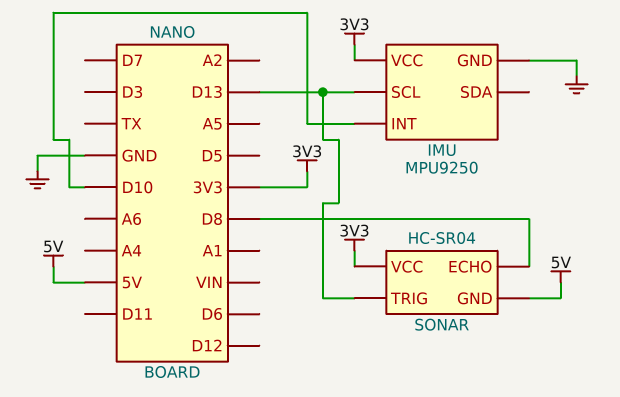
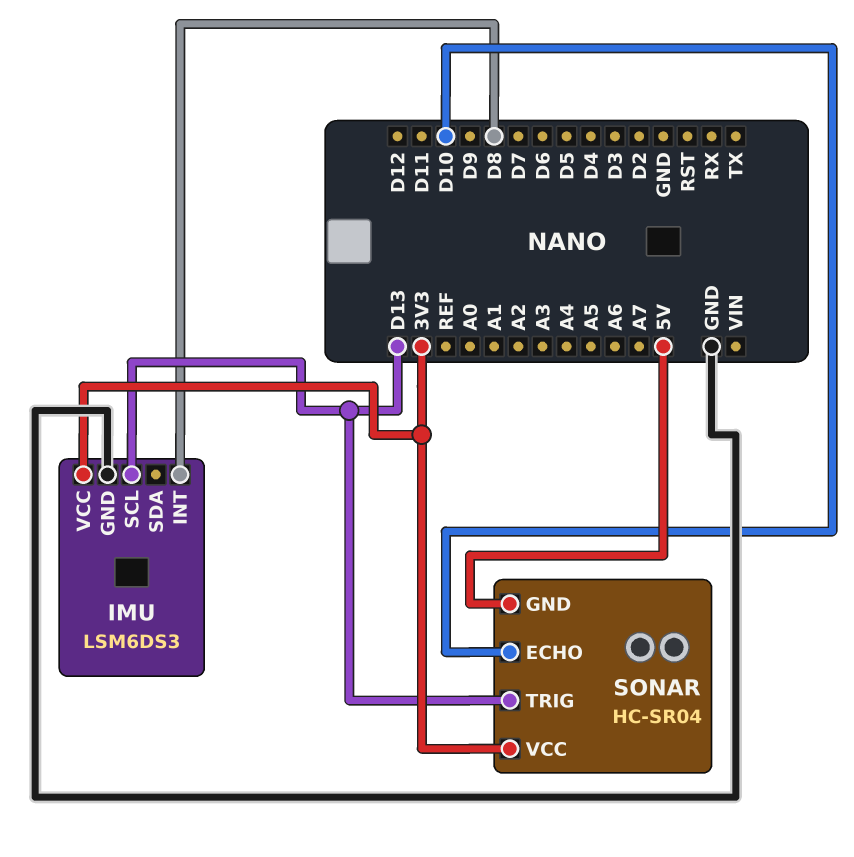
IMU: MPU9250 -> LSM6DS3
IMU pin INT: D10 -> D8
SONAR pin ECHO: D8 -> D10

